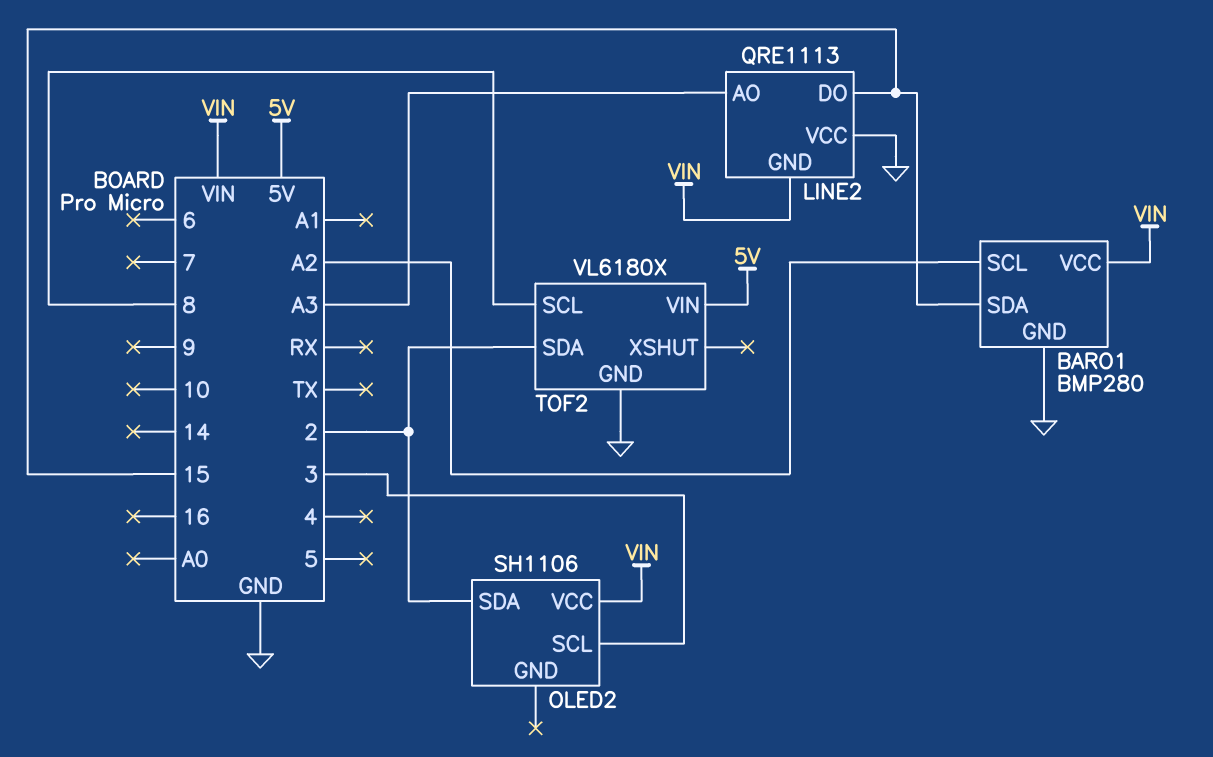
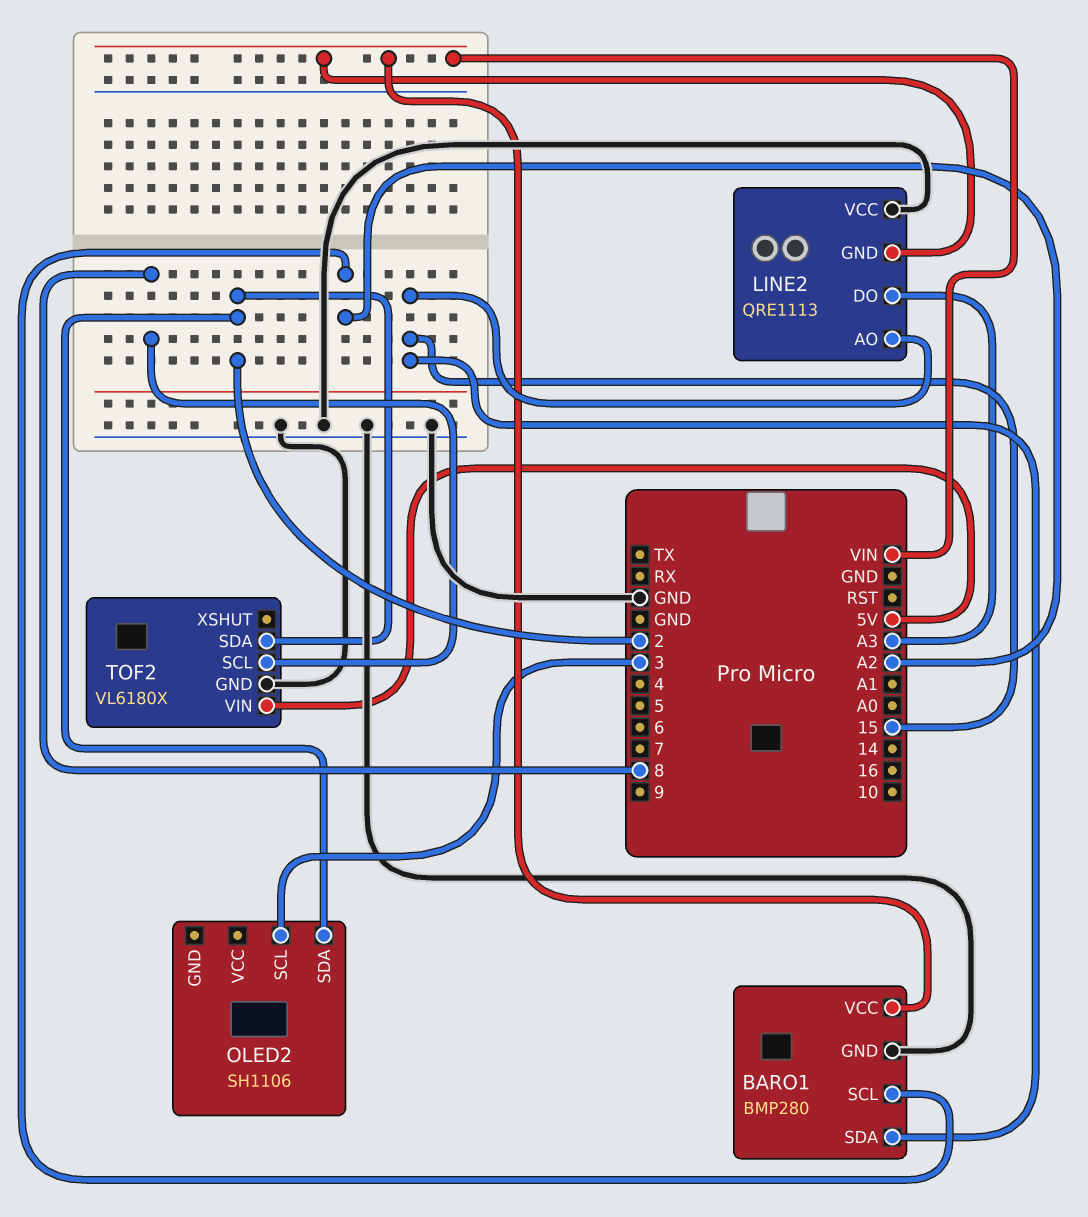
LINE2 pin AO: A3 -> 15
LINE2 pin DO: 15 -> A3
OLED2 pin VCC: VIN -> none

